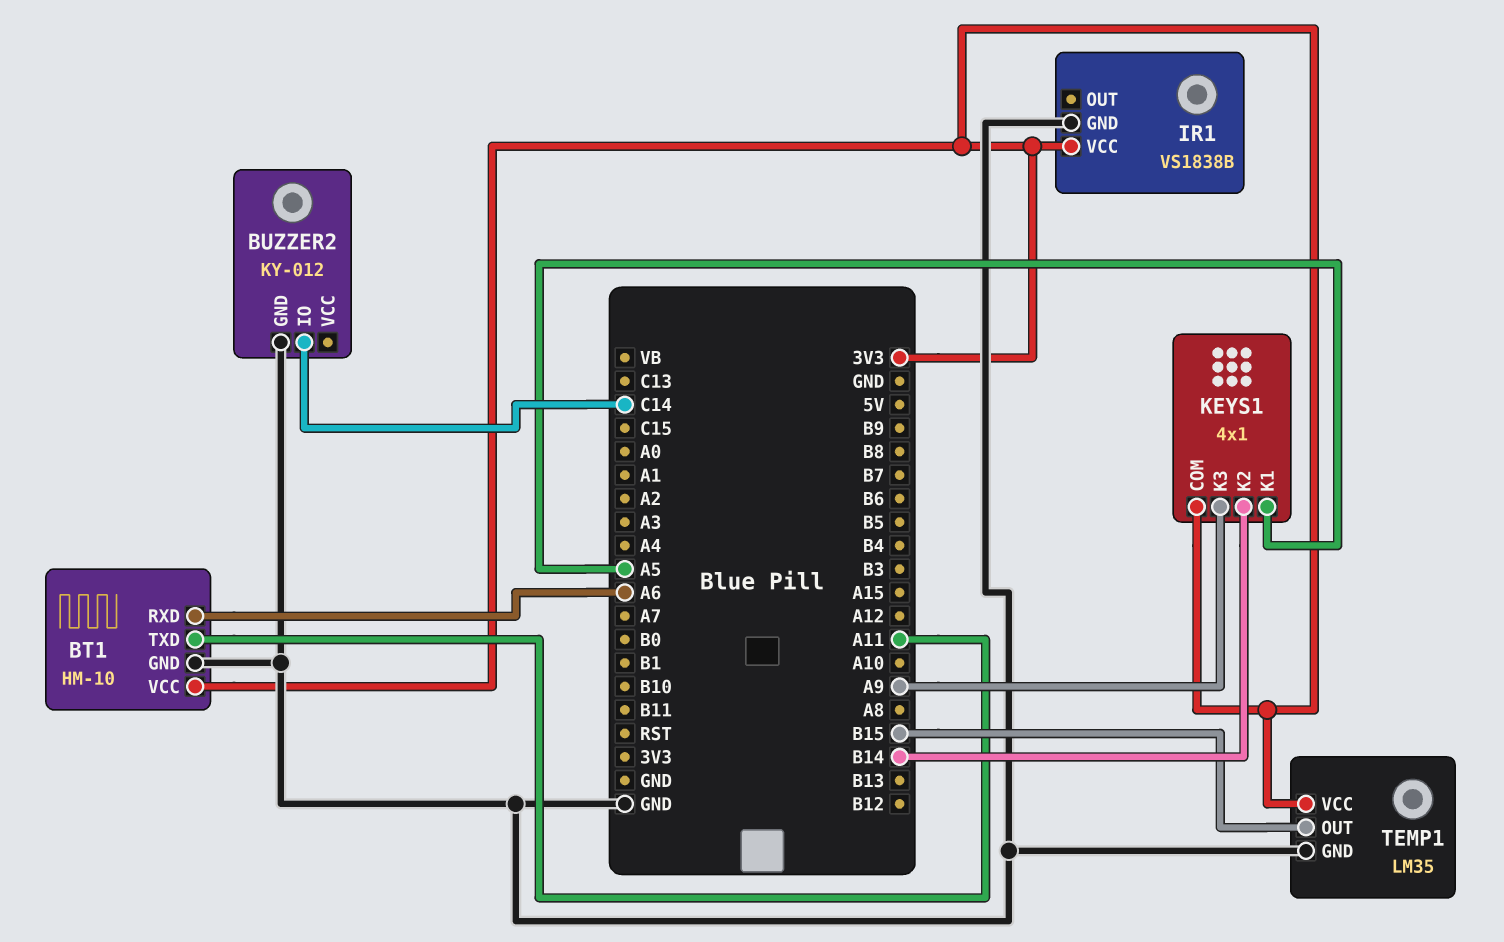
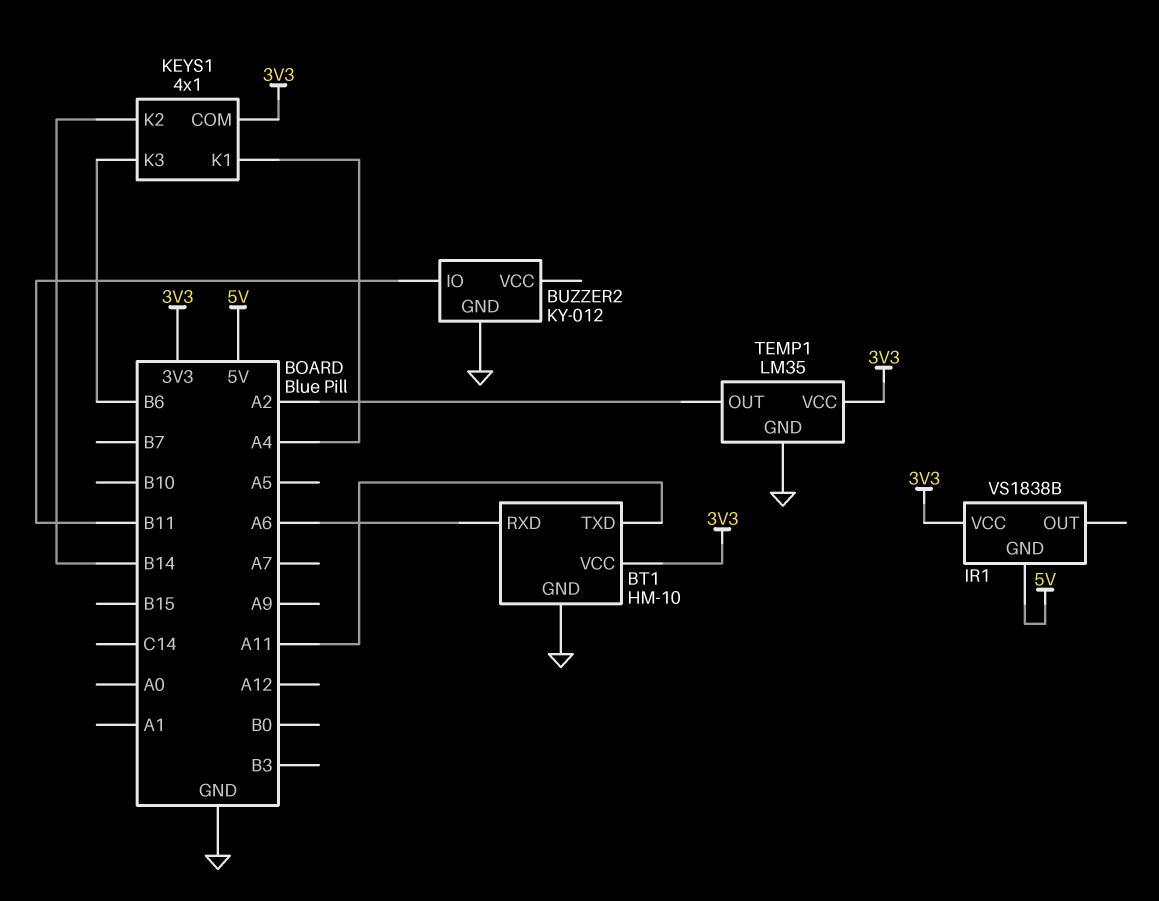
BUZZER2 pin IO: C14 -> B11
IR1 pin GND: GND -> 5V
KEYS1 pin K1: A5 -> A4
KEYS1 pin K3: A9 -> B6
TEMP1 pin OUT: B15 -> A2

